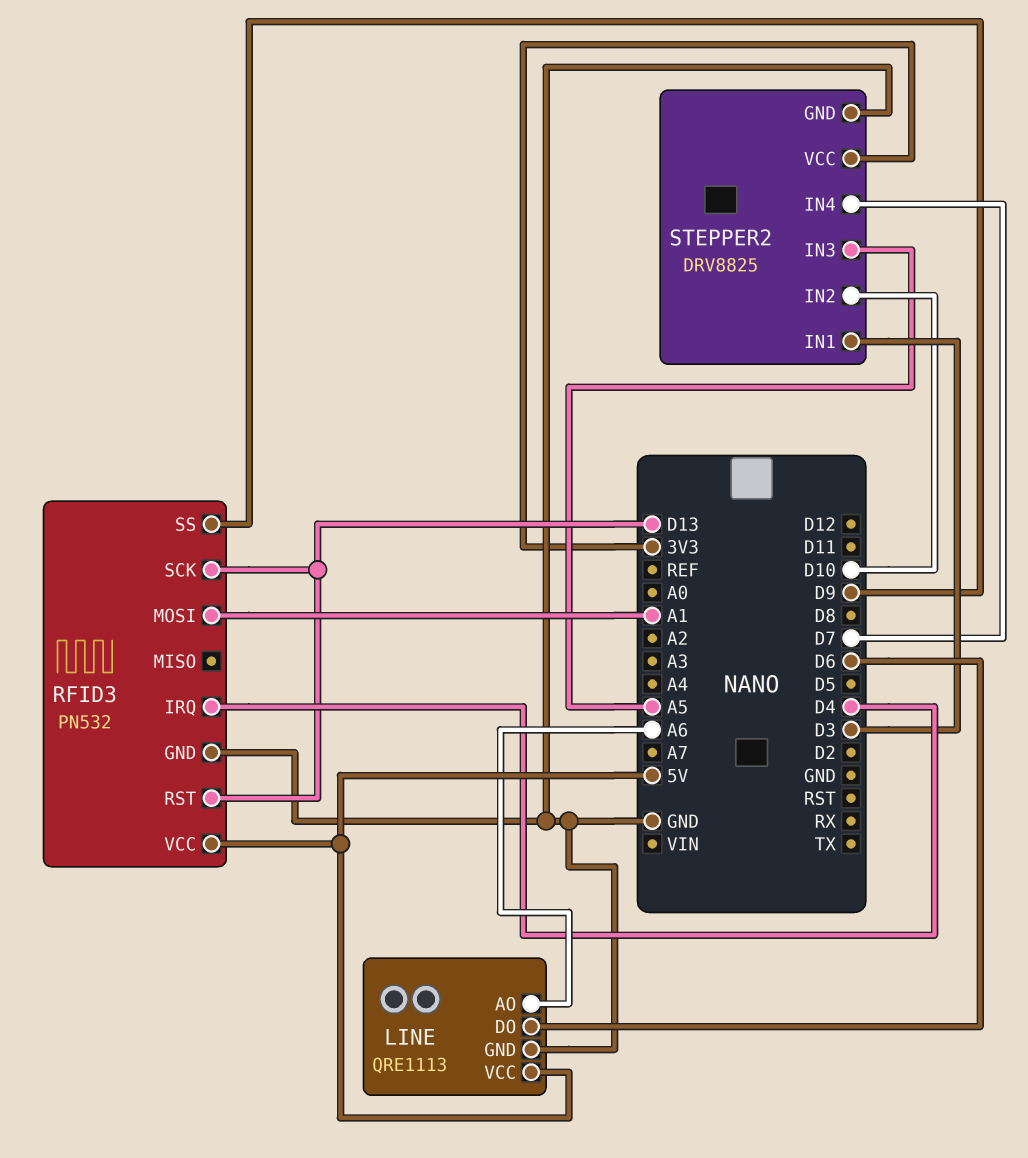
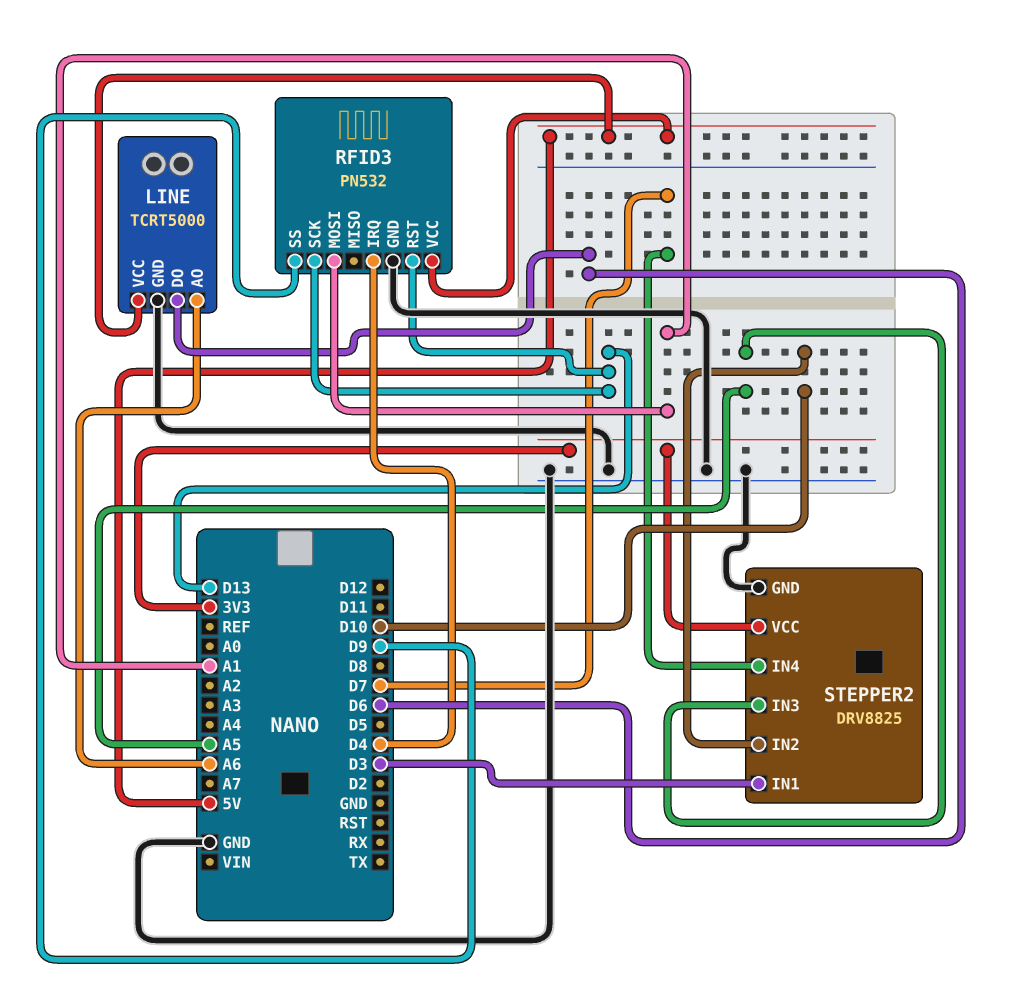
LINE: QRE1113 -> TCRT5000

